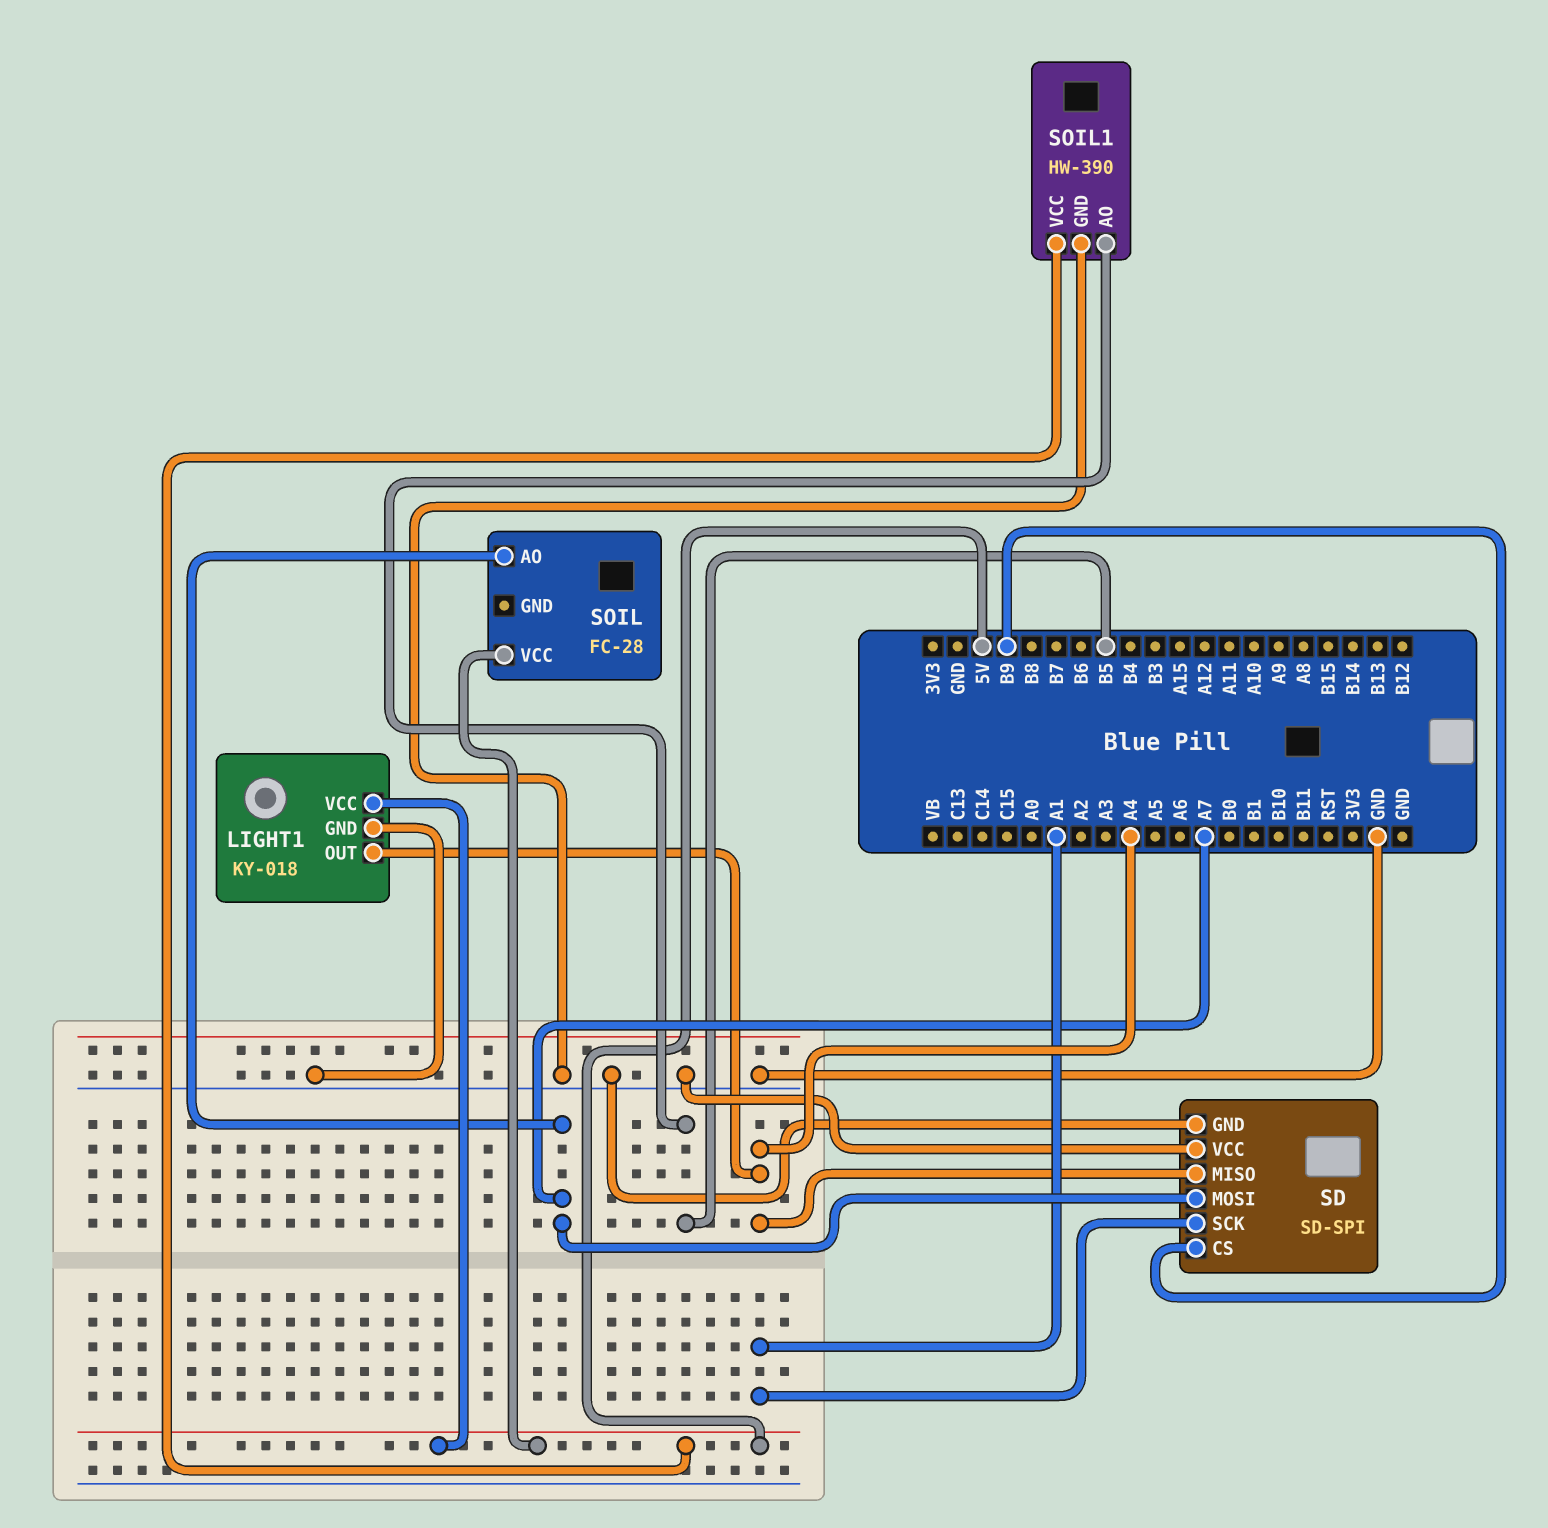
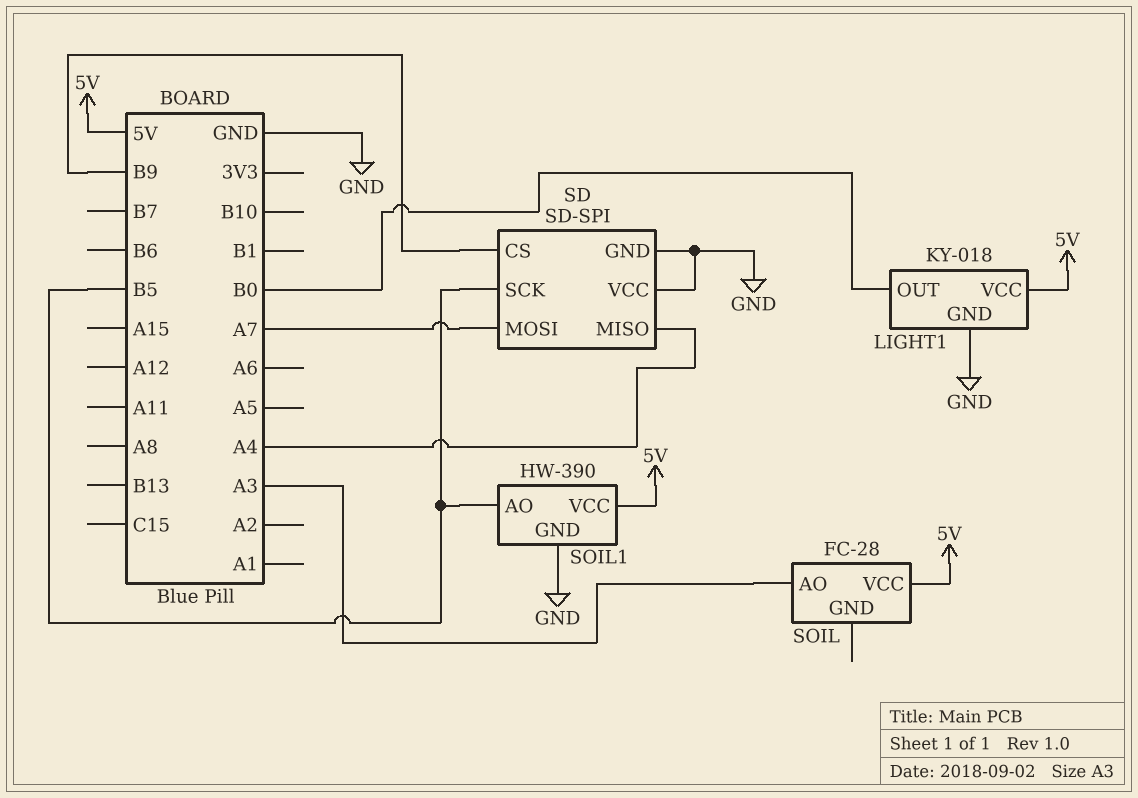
LIGHT1 pin OUT: A4 -> B0
SD pin SCK: A1 -> B5
SOIL pin AO: A7 -> A3

